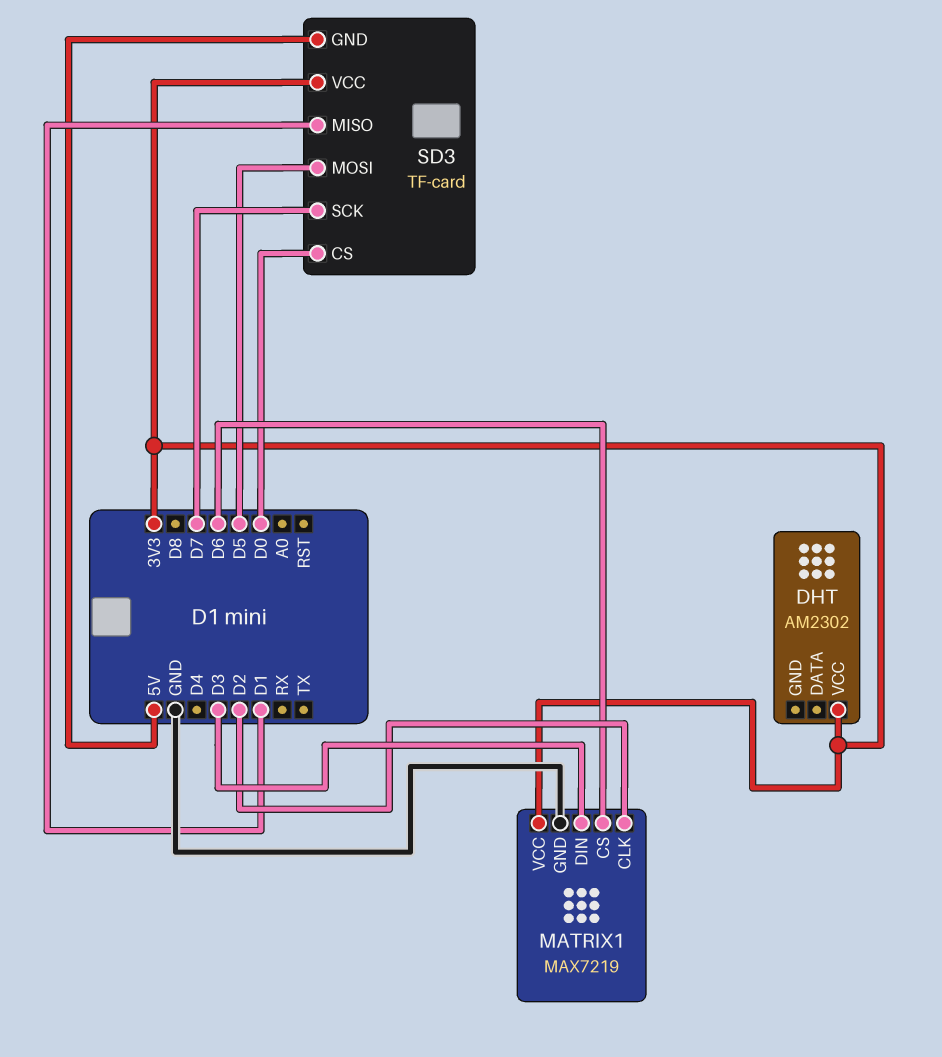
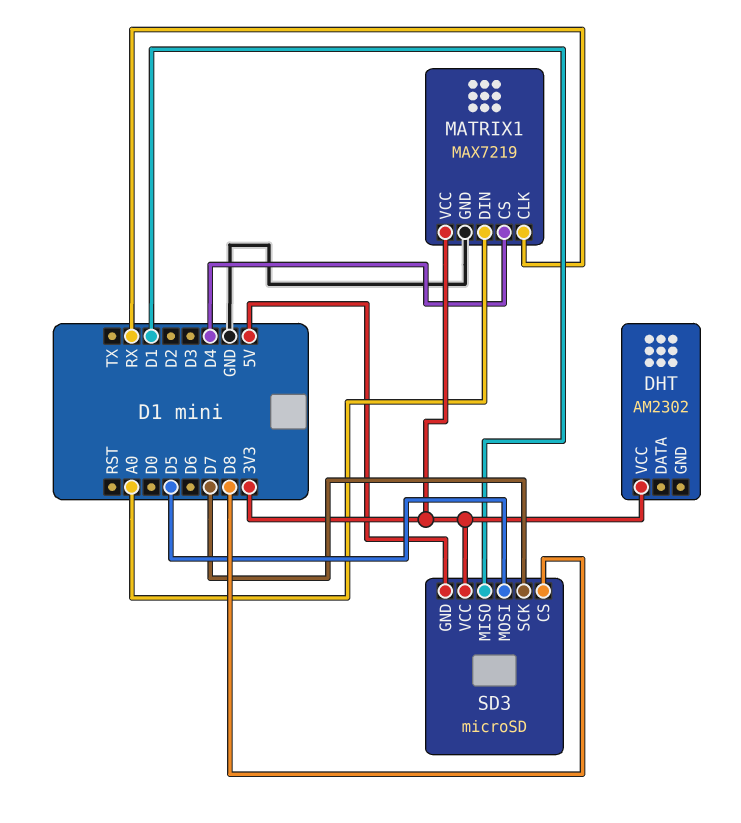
MATRIX1 pin CLK: D2 -> RX
MATRIX1 pin CS: D6 -> D4
MATRIX1 pin DIN: D3 -> A0
SD3: TF-card -> microSD
SD3 pin CS: D0 -> D8

